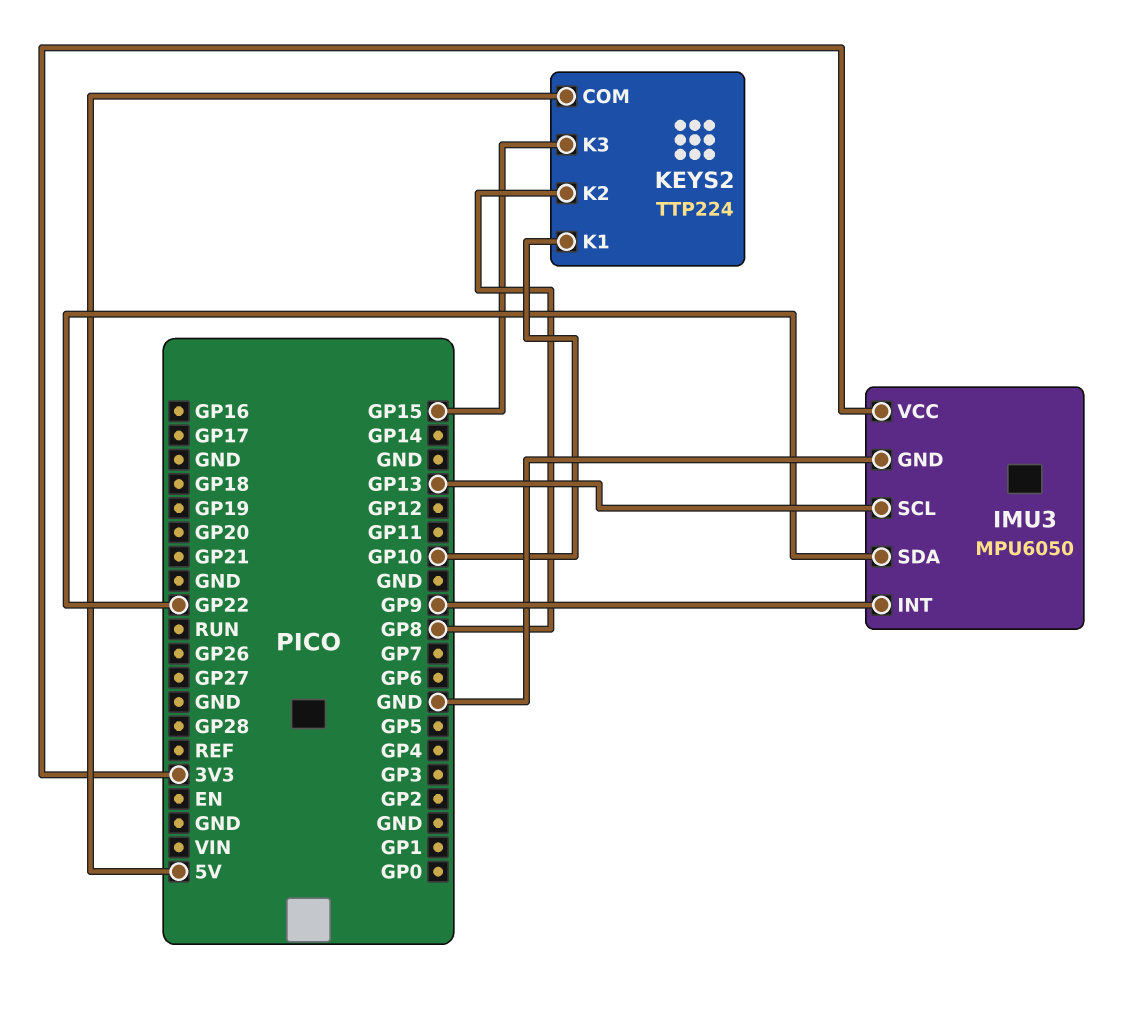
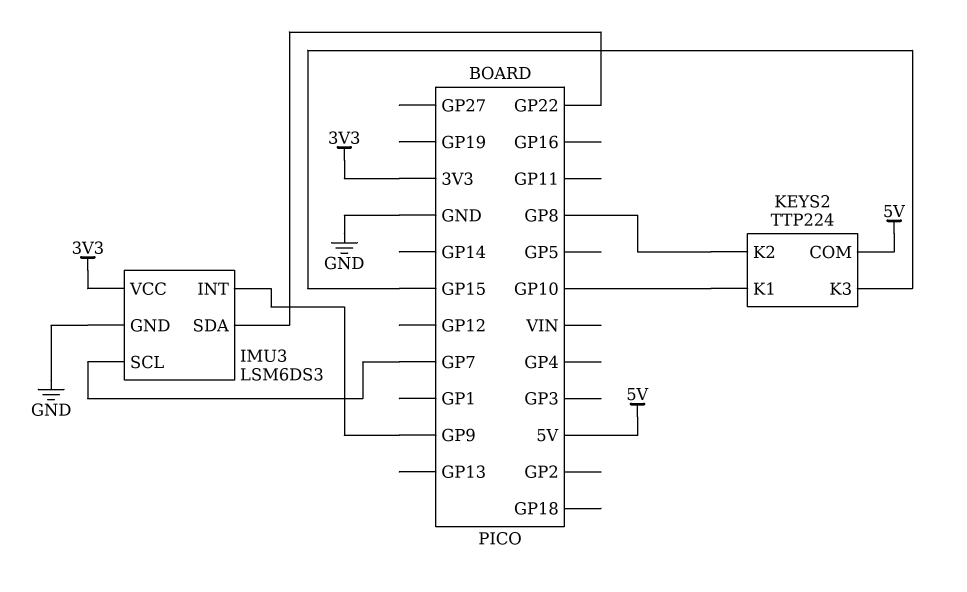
IMU3: MPU6050 -> LSM6DS3
IMU3 pin SCL: GP13 -> GP7

